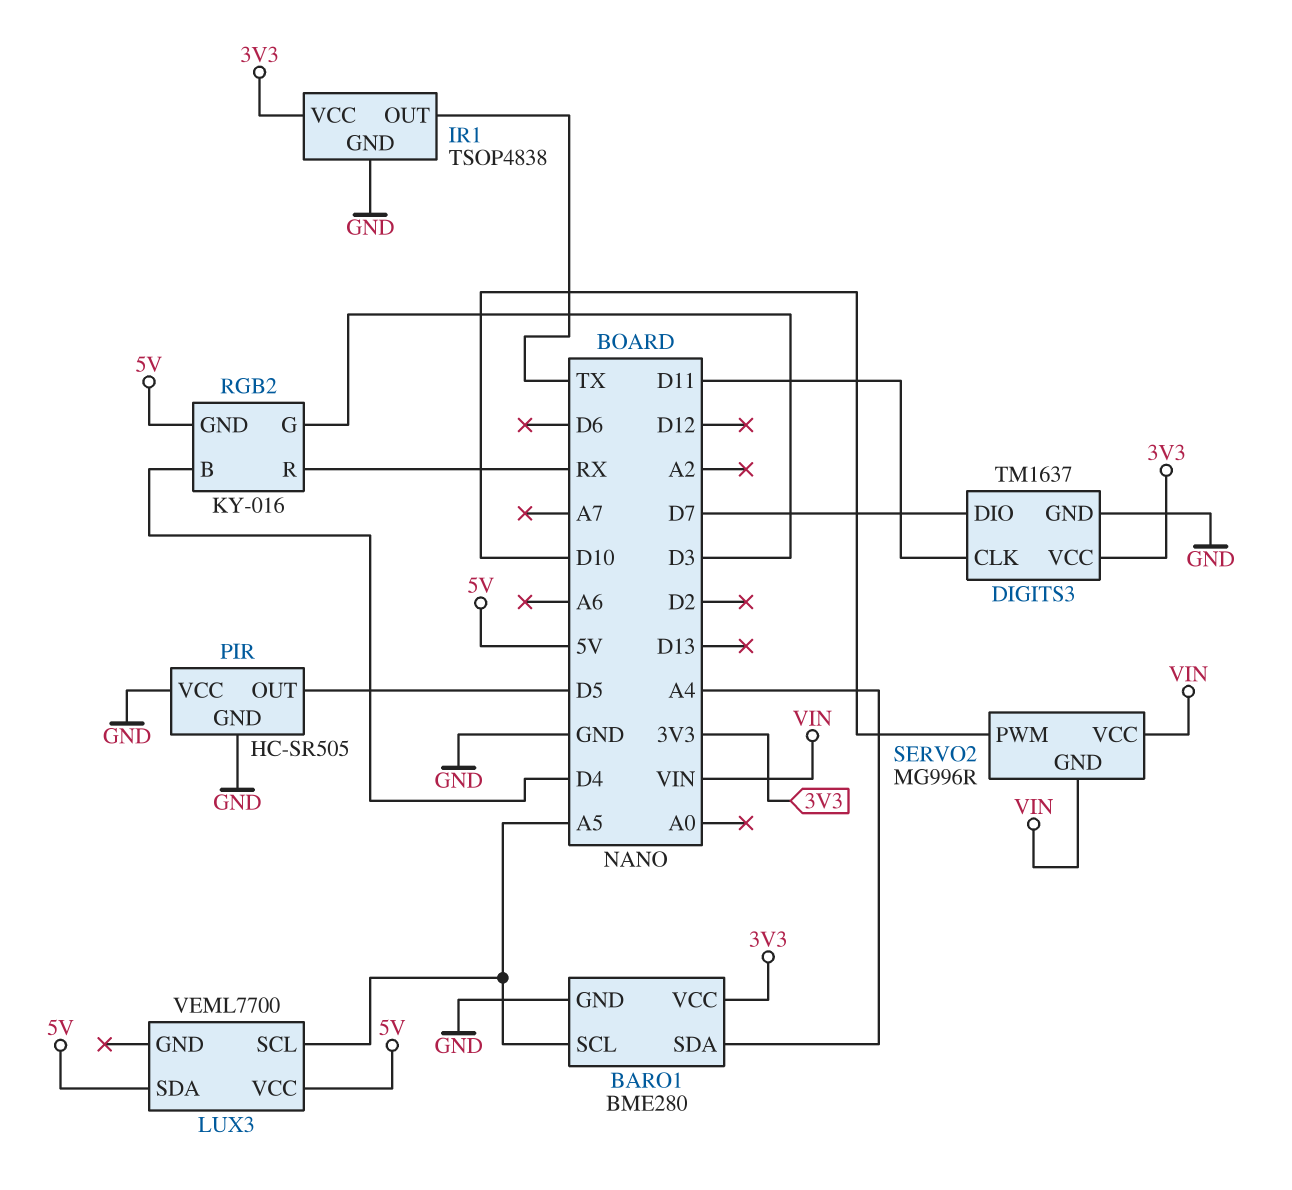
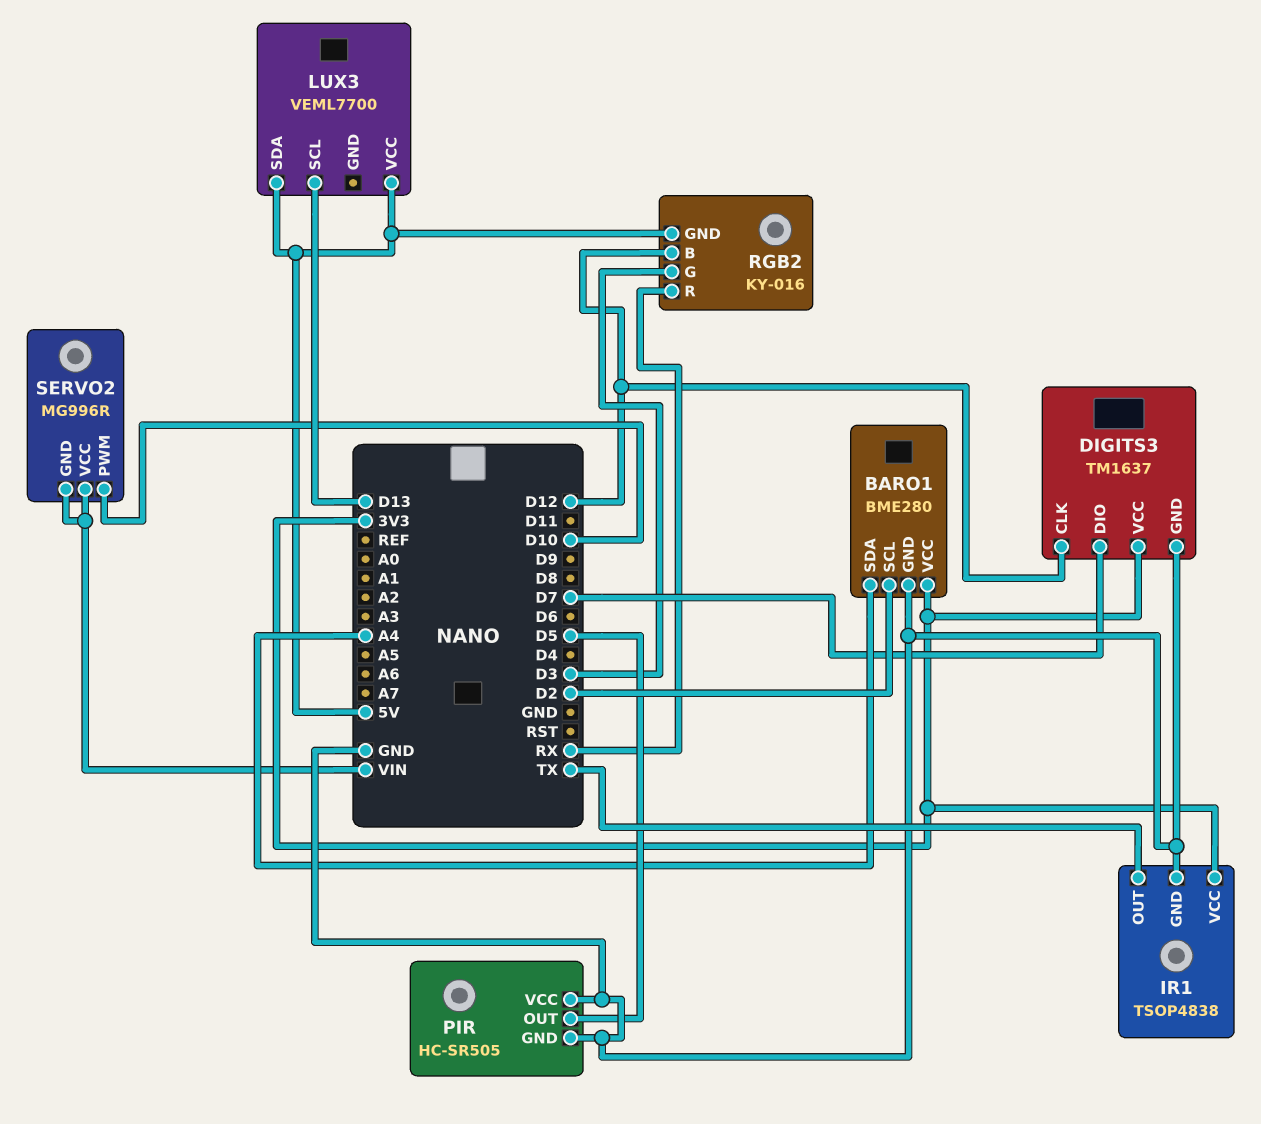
BARO1 pin SCL: A5 -> D2
DIGITS3 pin CLK: D11 -> D12
LUX3 pin SCL: A5 -> D13
RGB2 pin B: D4 -> D12

